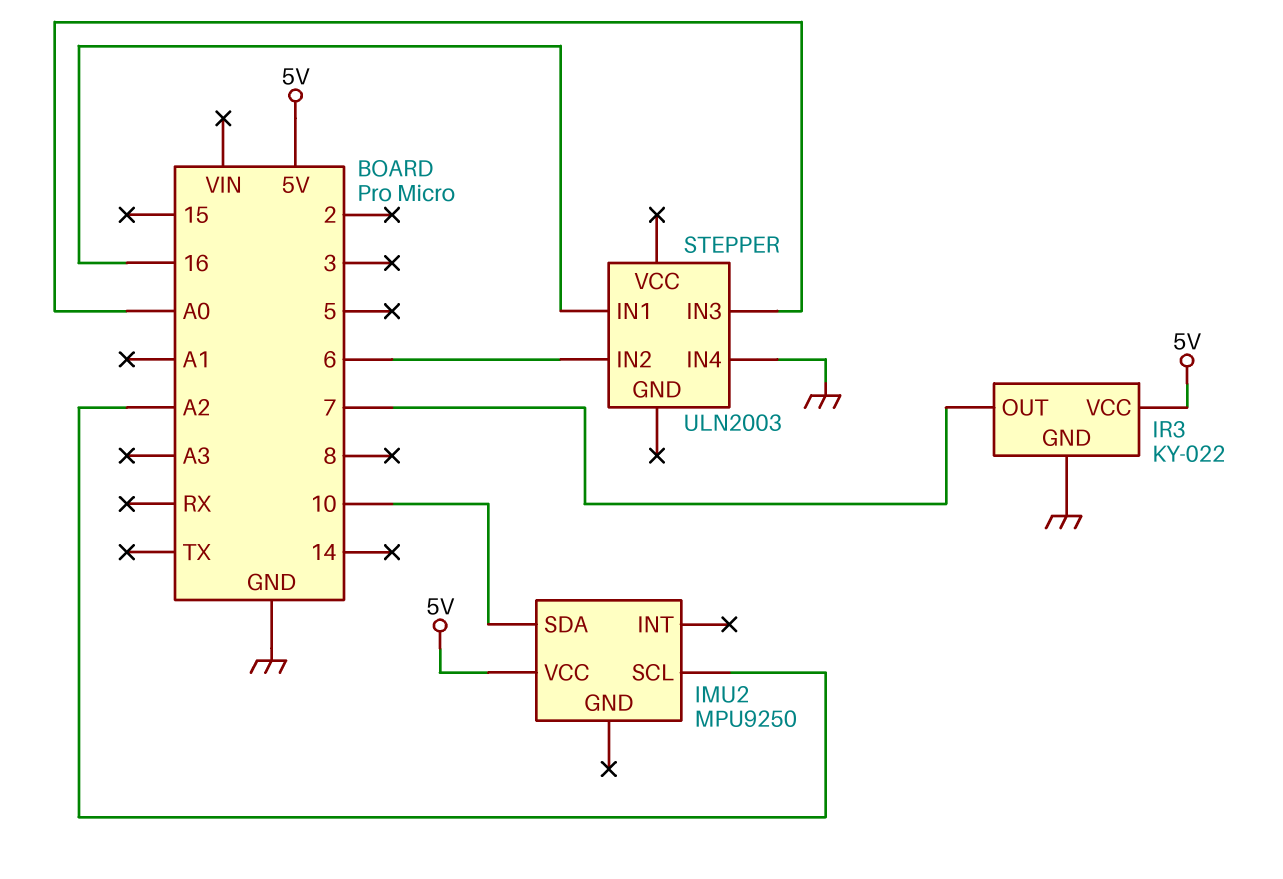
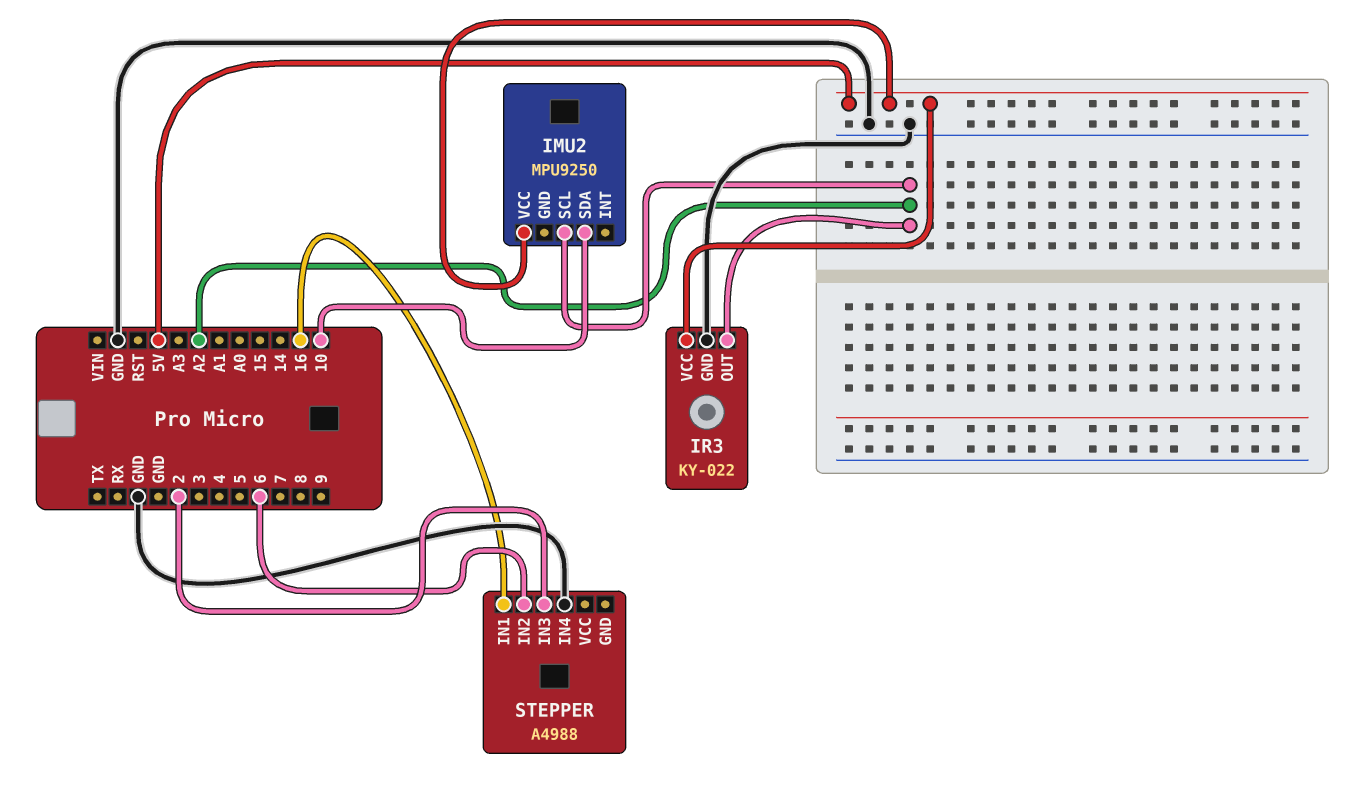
IR3 pin OUT: 7 -> A2
STEPPER: ULN2003 -> A4988
STEPPER pin IN3: A0 -> 2

